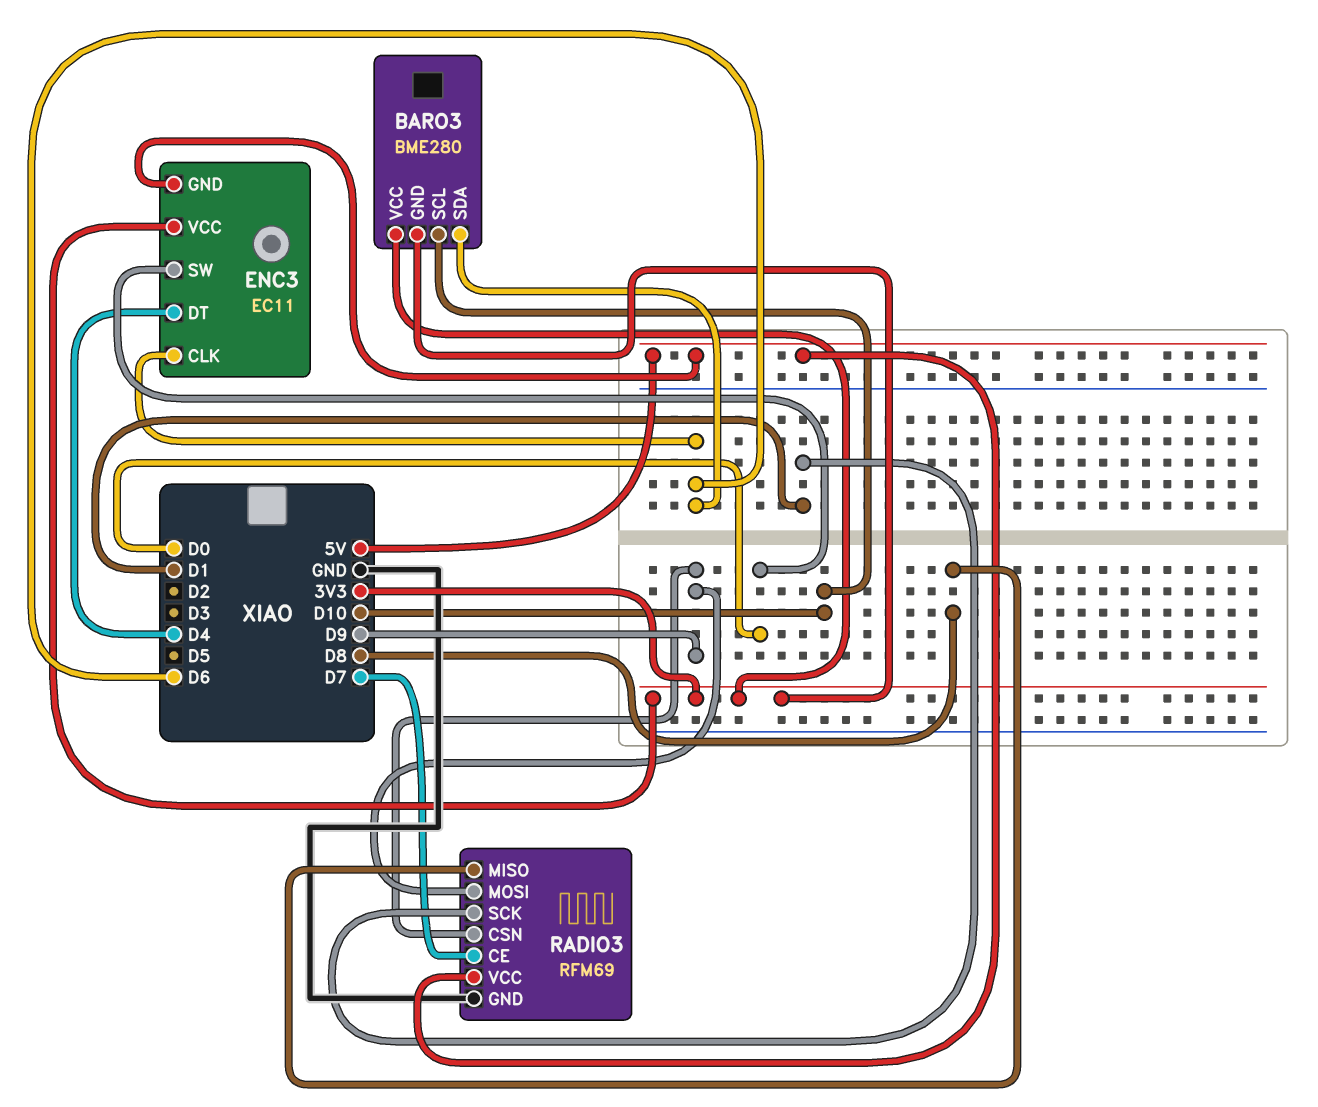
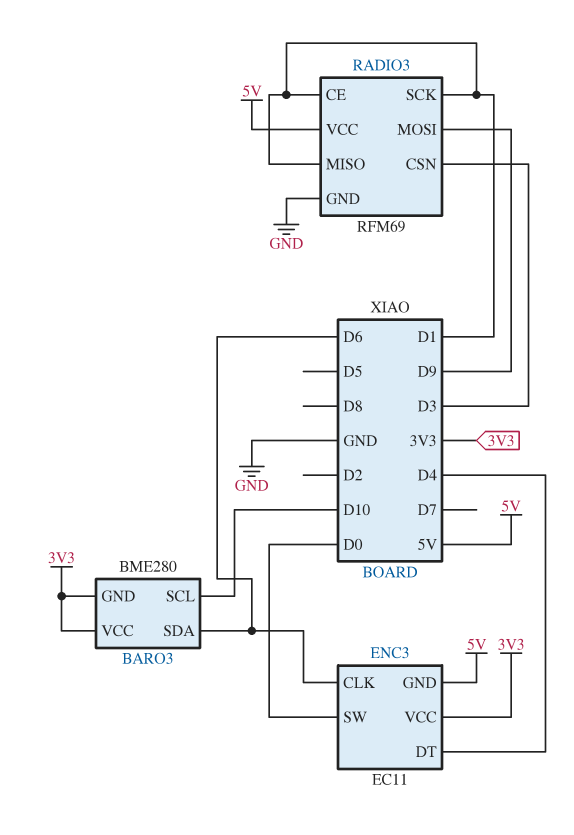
RADIO3 pin CE: D7 -> D1
RADIO3 pin CSN: D9 -> D3
RADIO3 pin MISO: D8 -> D1

